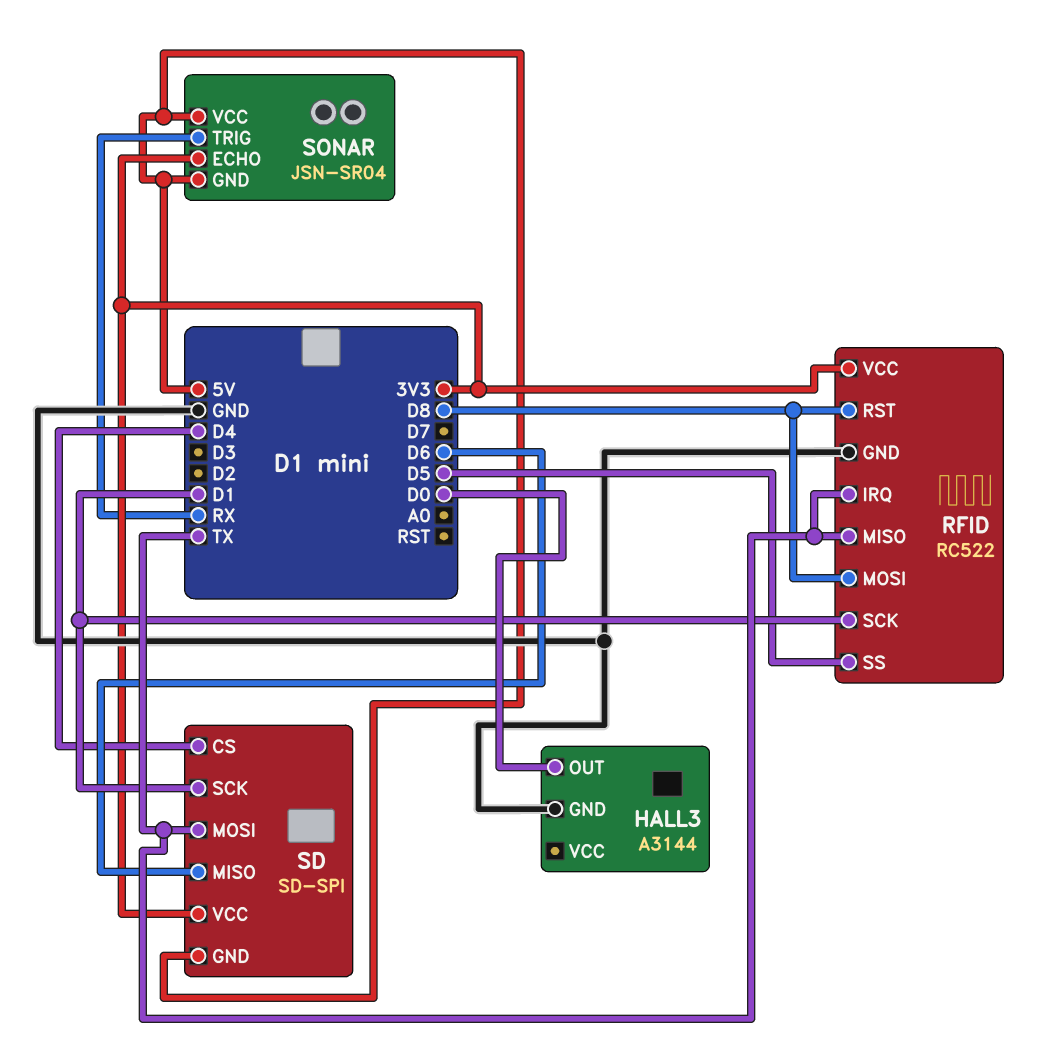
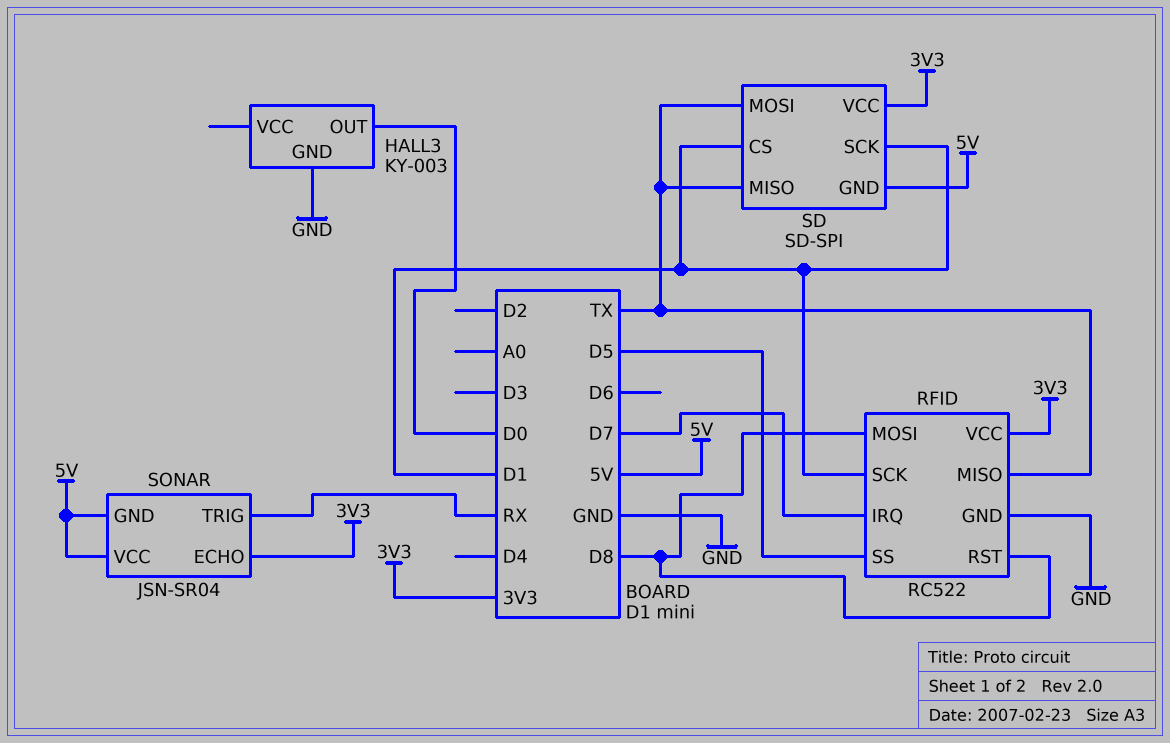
HALL3: A3144 -> KY-003
RFID pin IRQ: TX -> D7
SD pin CS: D4 -> D1
SD pin MISO: D6 -> TX

